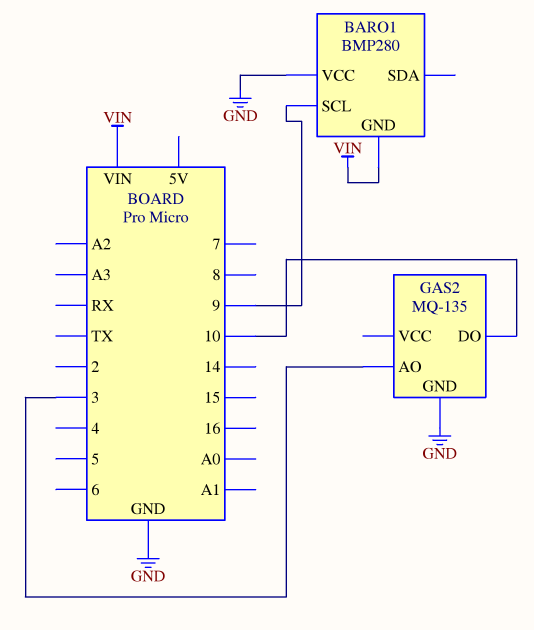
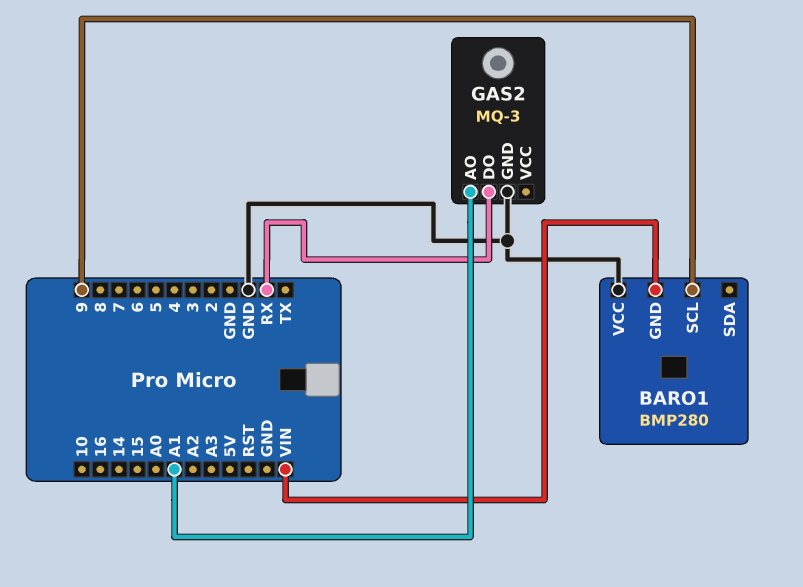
GAS2: MQ-135 -> MQ-3
GAS2 pin AO: 3 -> A1
GAS2 pin DO: 10 -> RX

